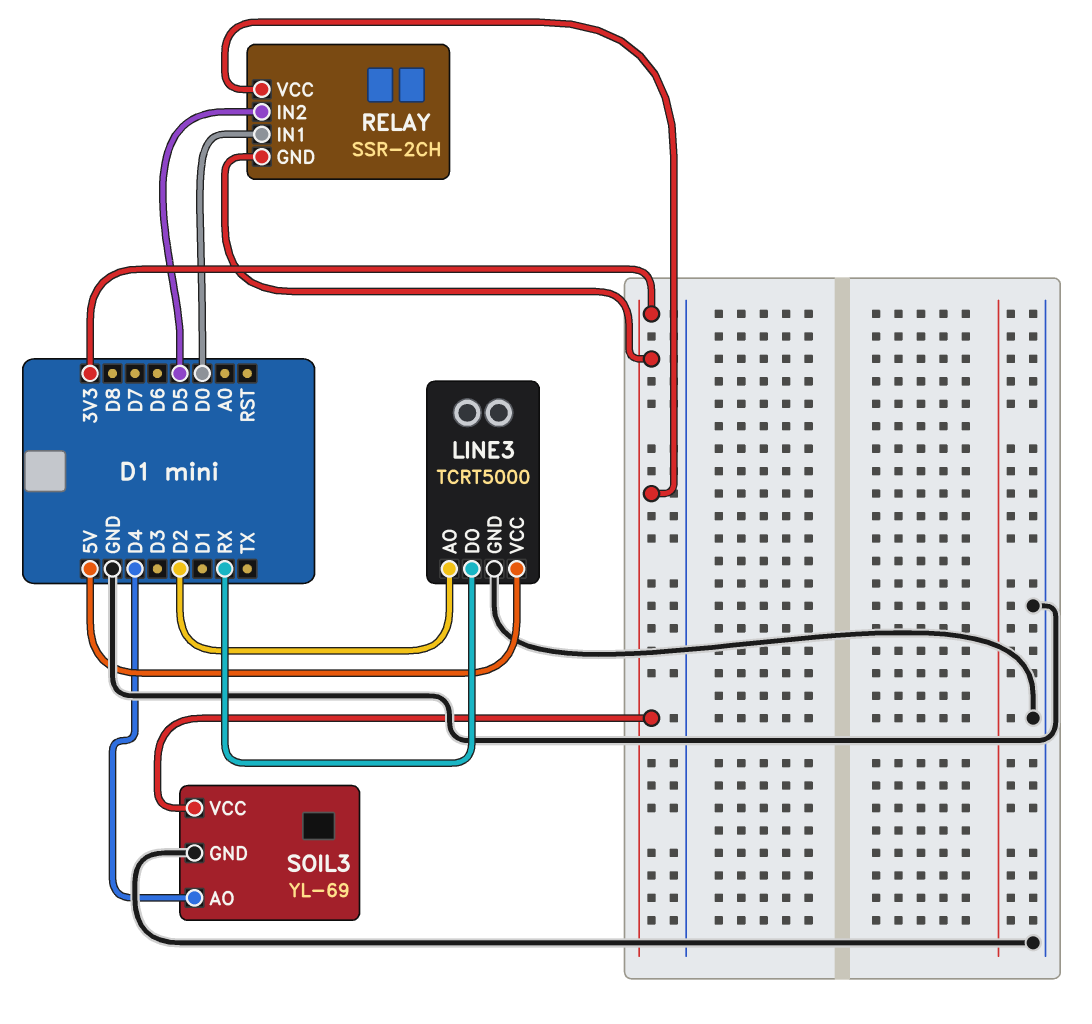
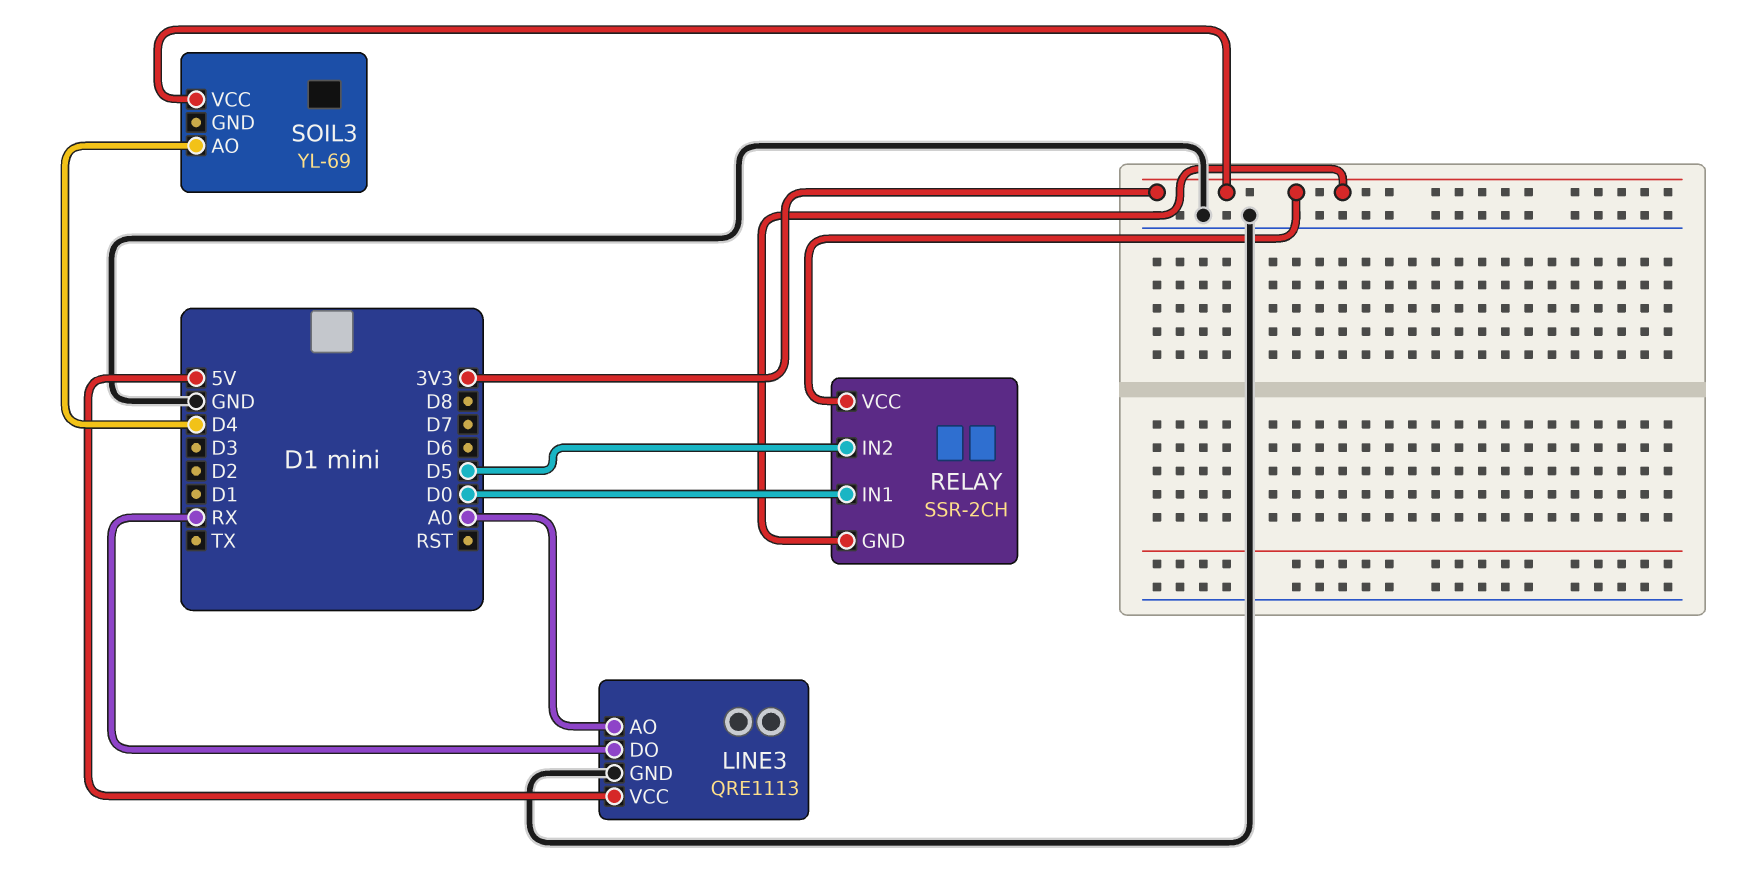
LINE3: TCRT5000 -> QRE1113
LINE3 pin AO: D2 -> A0
SOIL3 pin GND: GND -> none

